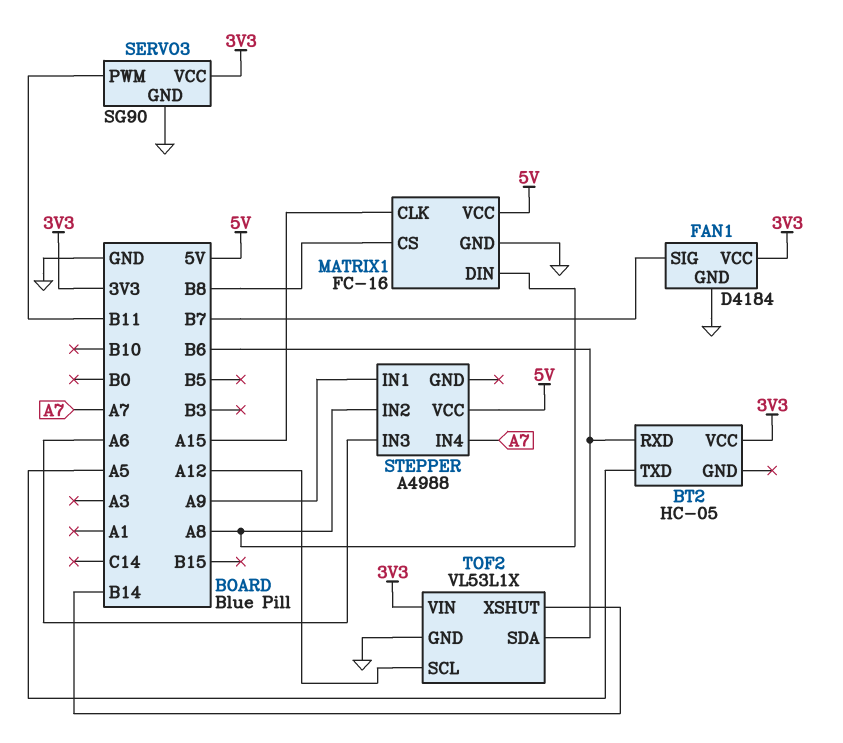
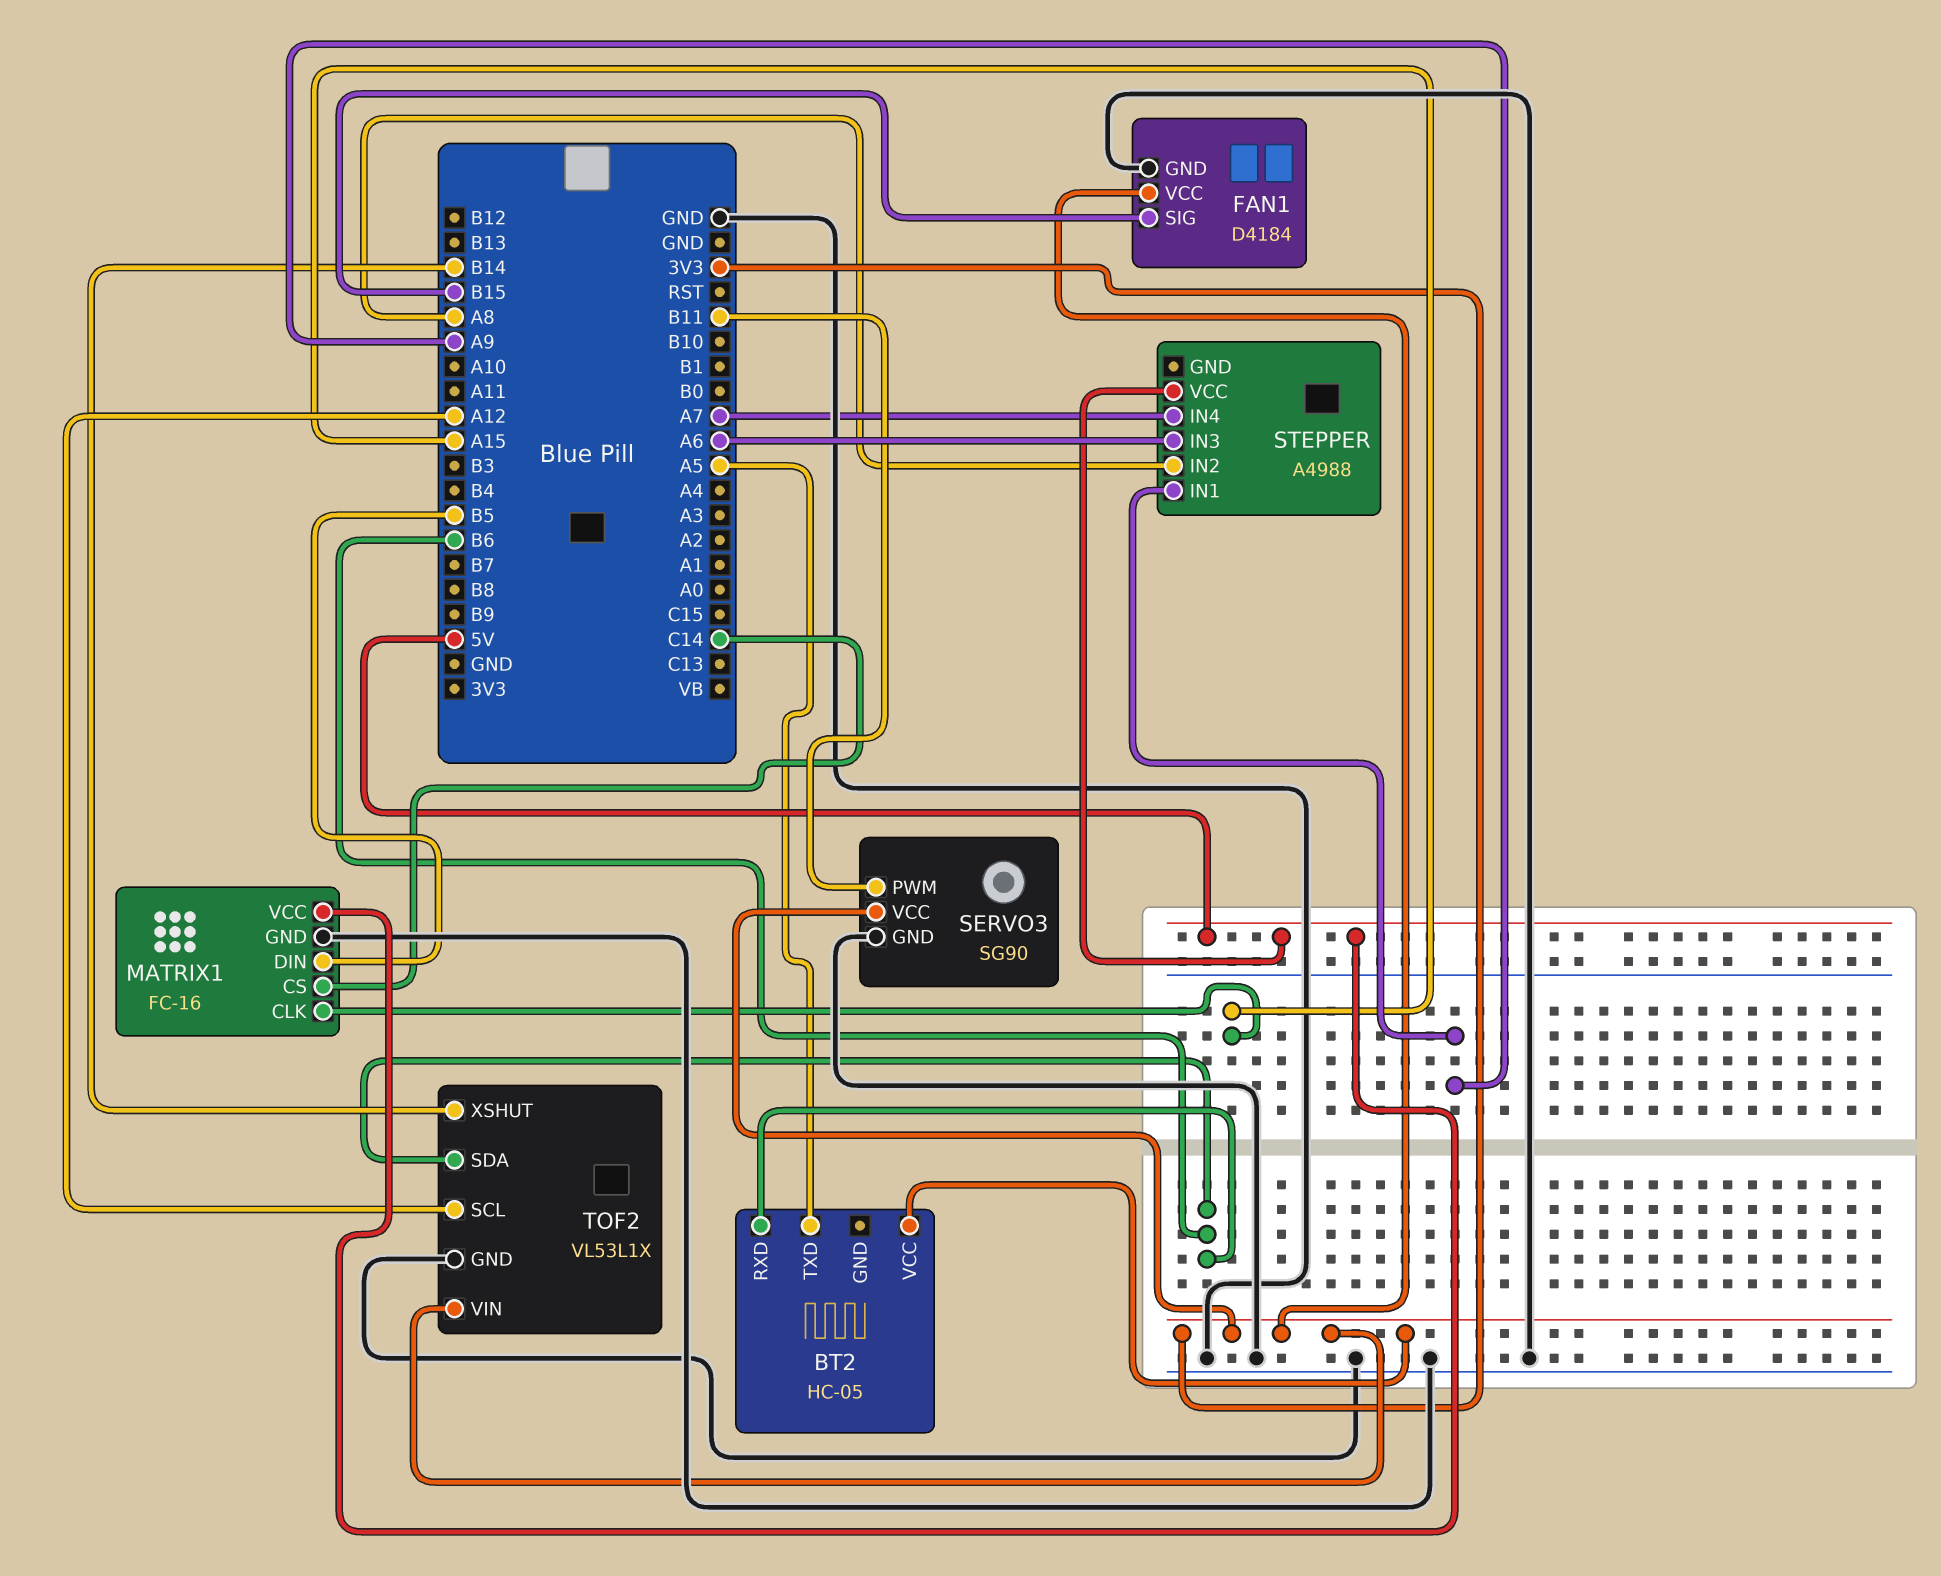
FAN1 pin SIG: B7 -> B15
MATRIX1 pin CS: B8 -> C14
MATRIX1 pin DIN: A8 -> B5

